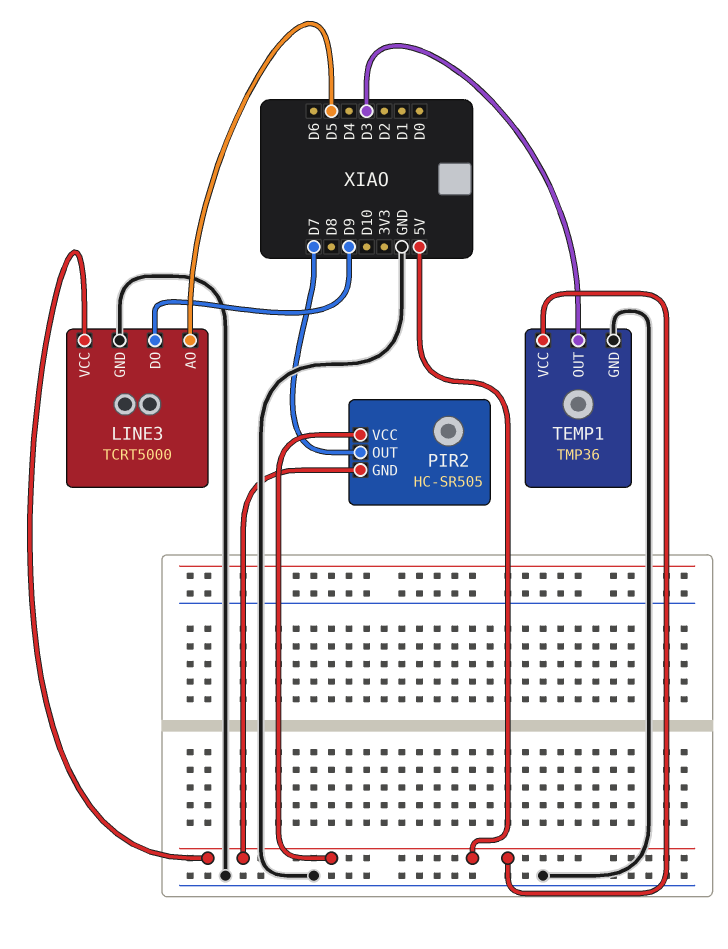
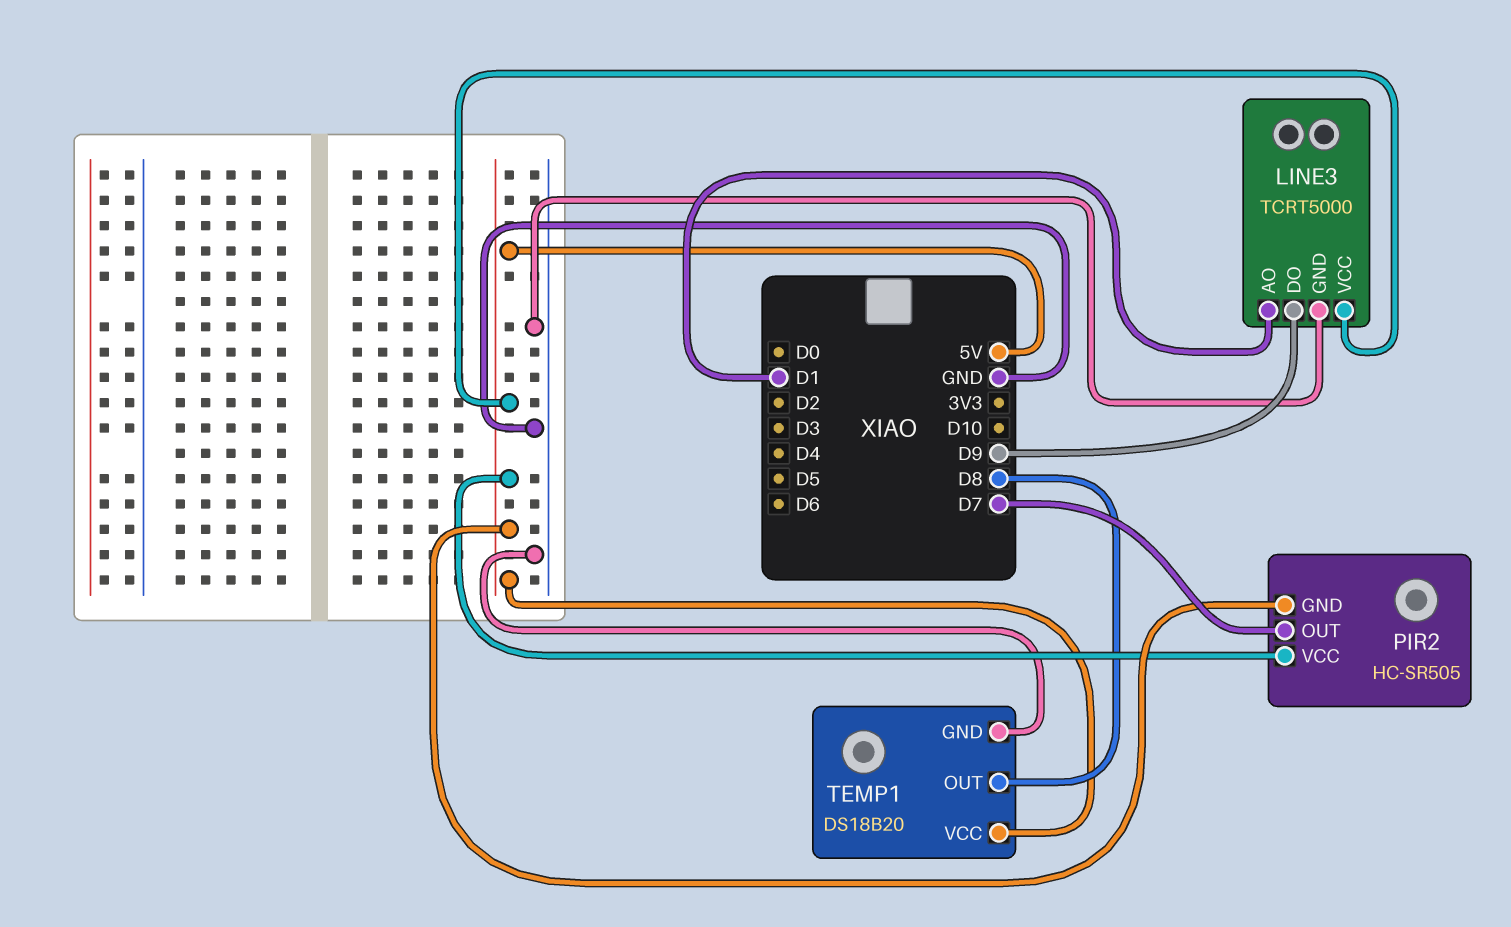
LINE3 pin AO: D5 -> D1
TEMP1: TMP36 -> DS18B20
TEMP1 pin OUT: D3 -> D8

